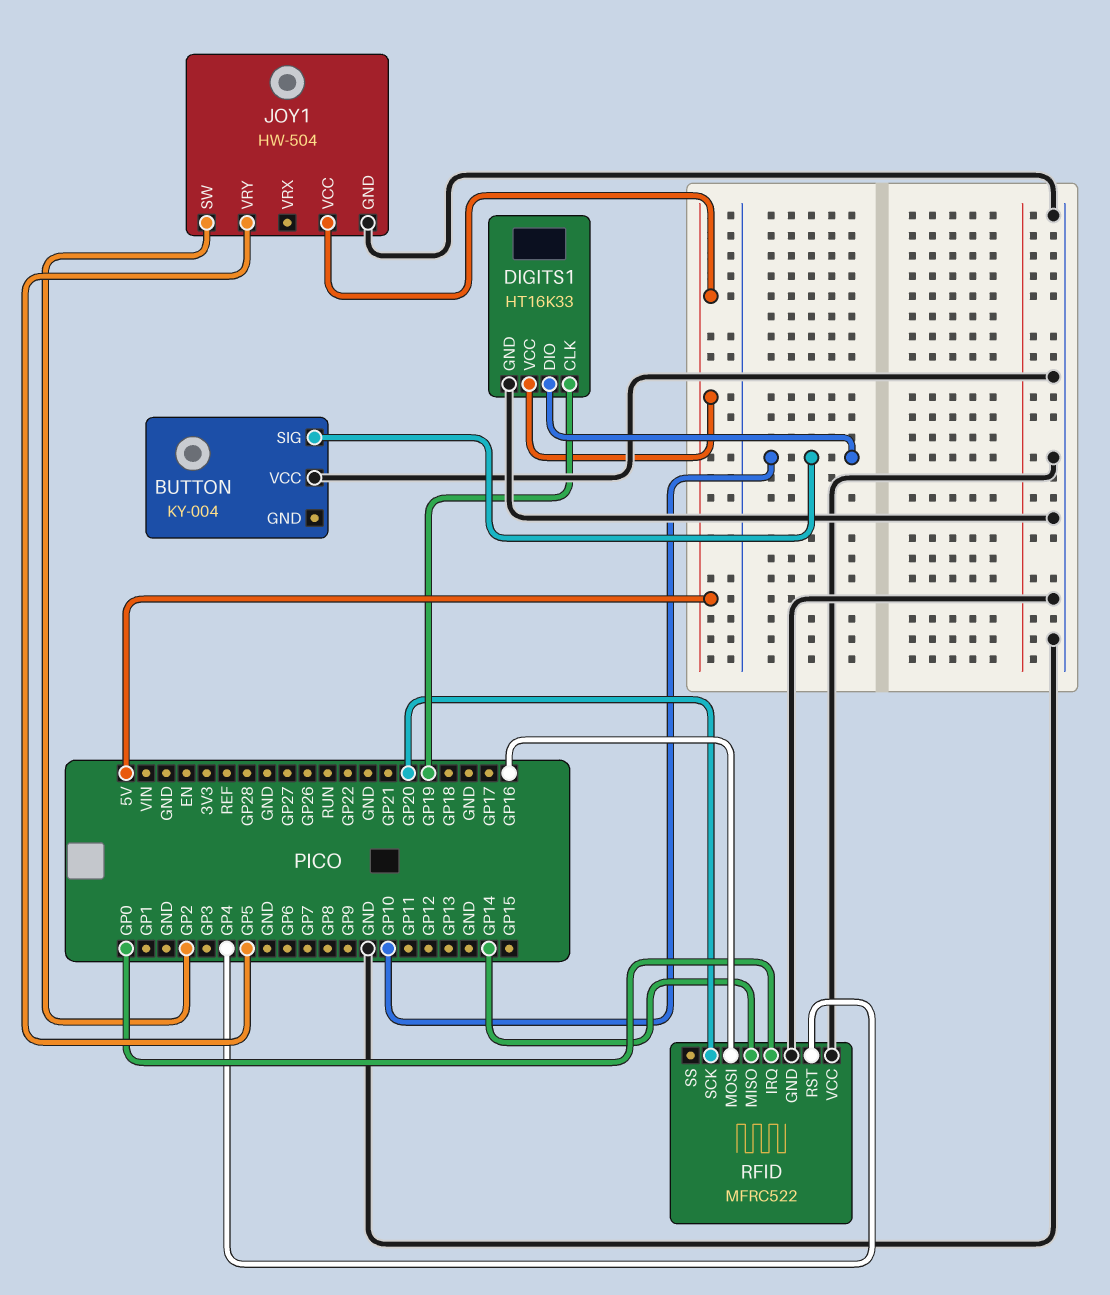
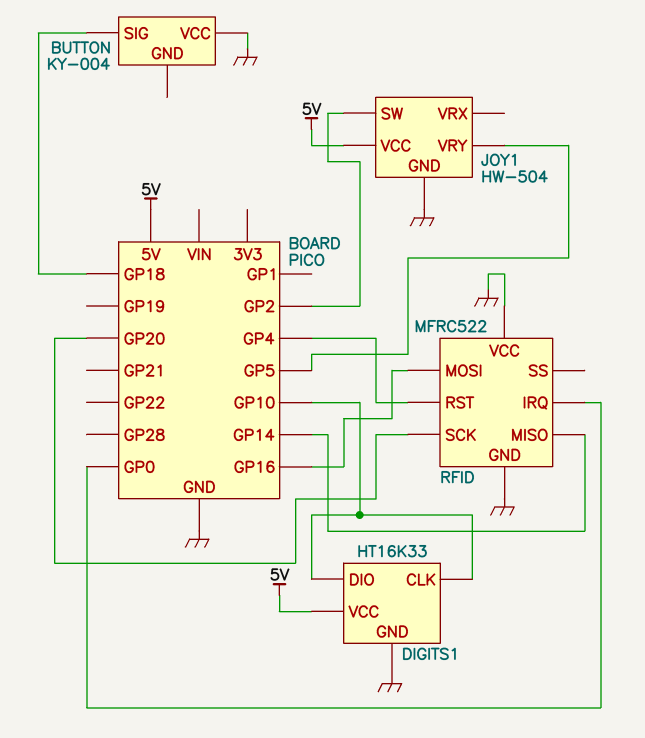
BUTTON pin SIG: GP10 -> GP18
DIGITS1 pin CLK: GP19 -> GP10

